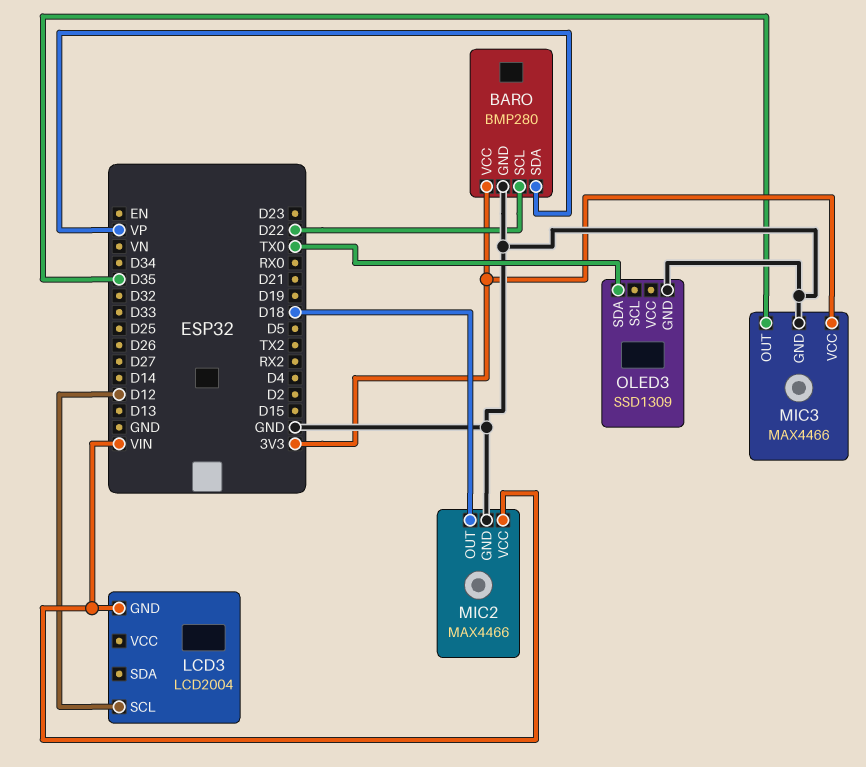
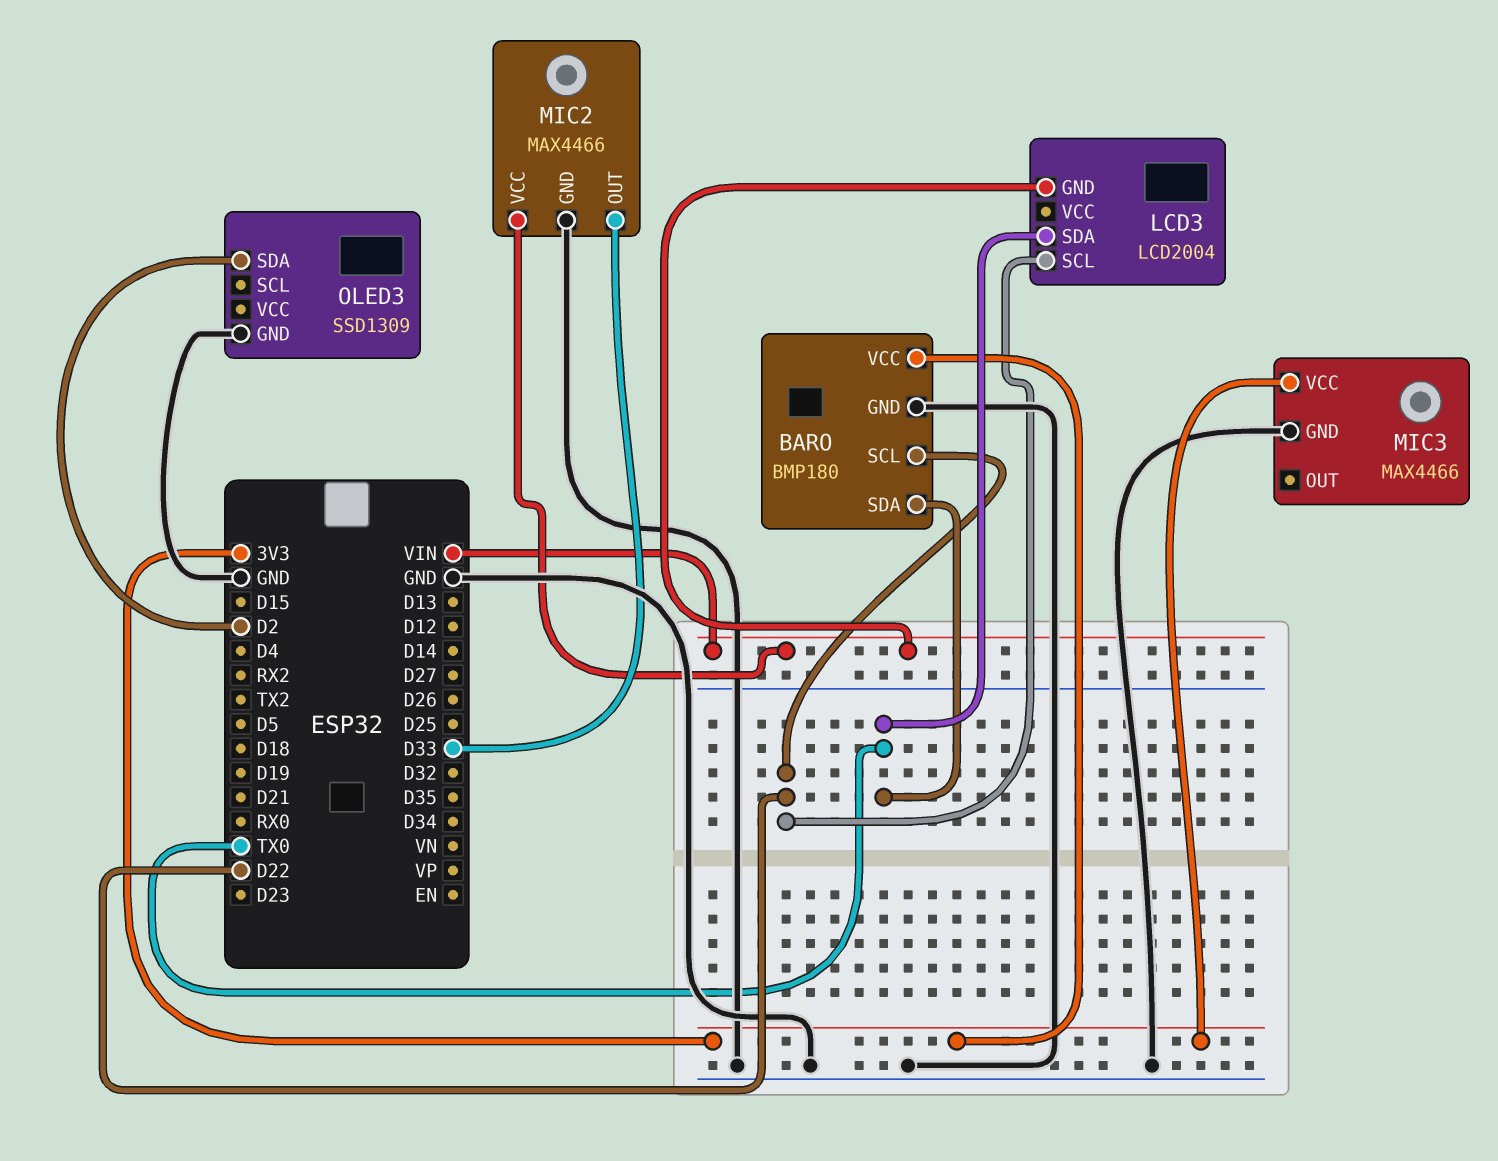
BARO: BMP280 -> BMP180
BARO pin SDA: VP -> TX0
LCD3 pin SCL: D12 -> D22
LCD3 pin SDA: none -> TX0
MIC2 pin OUT: D18 -> D33
MIC3 pin OUT: D35 -> none
OLED3 pin SDA: TX0 -> D2

